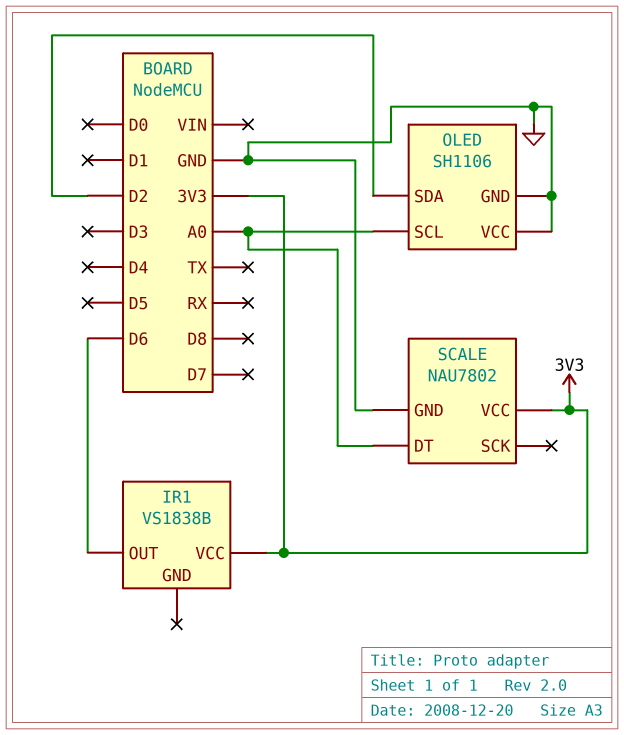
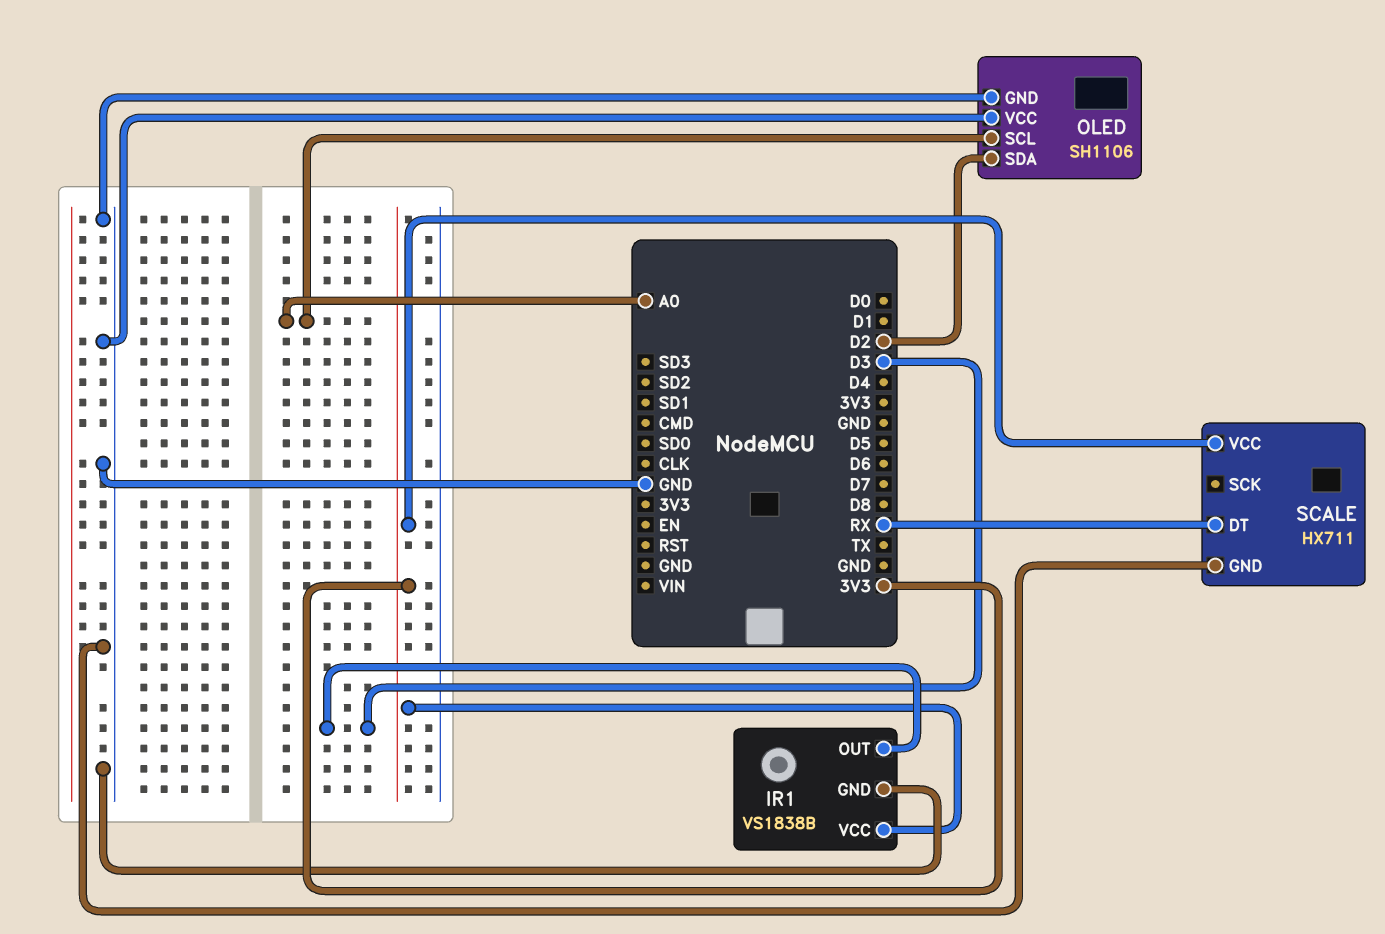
IR1 pin GND: none -> GND
IR1 pin OUT: D6 -> D3
SCALE: NAU7802 -> HX711
SCALE pin DT: A0 -> RX

